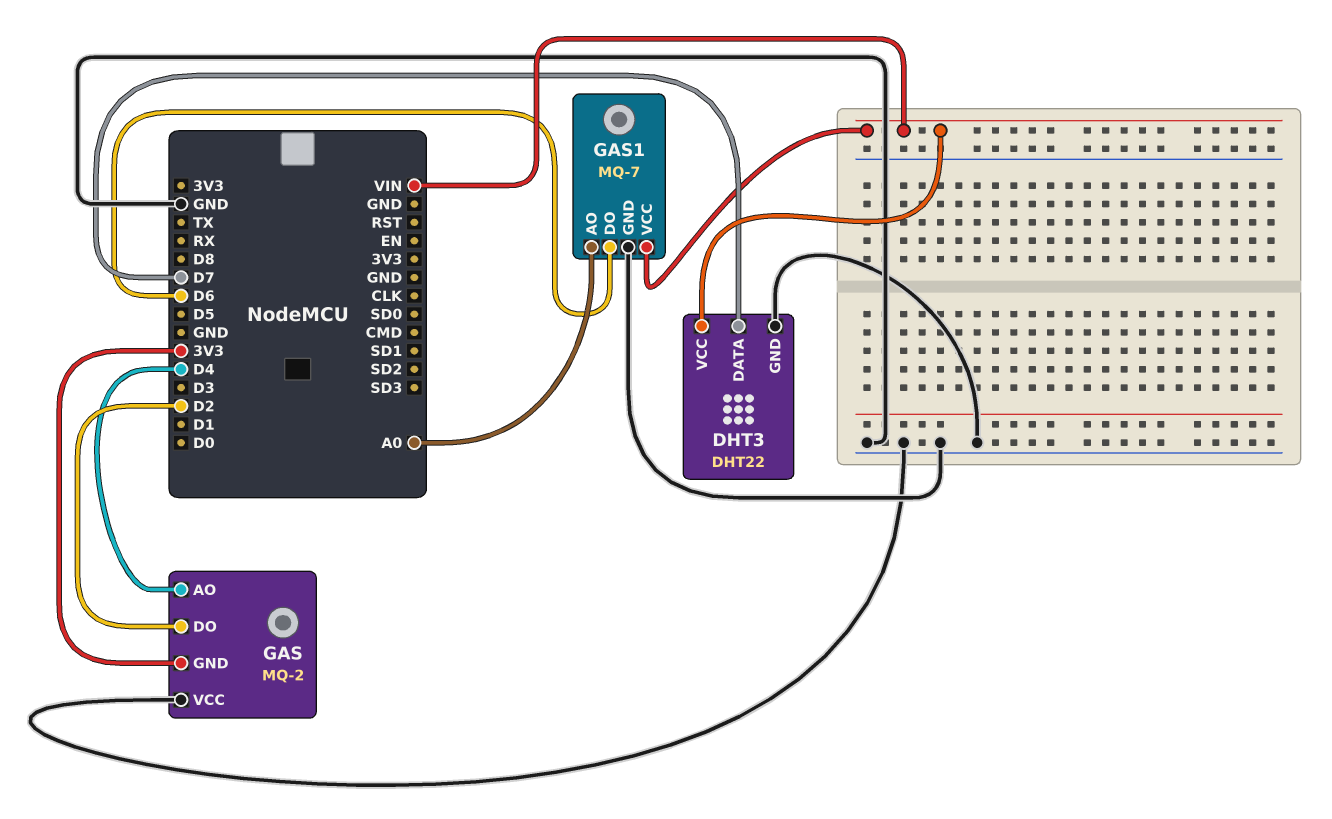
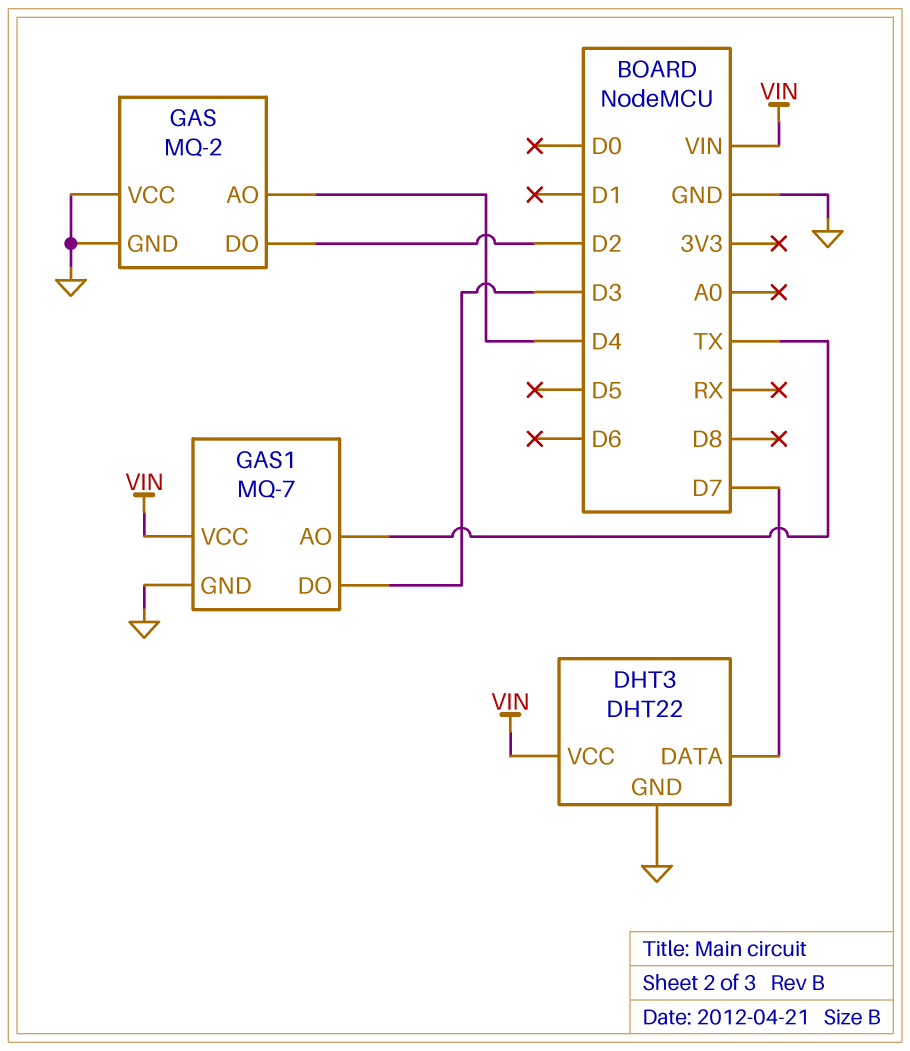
GAS pin GND: 3V3 -> GND
GAS1 pin AO: A0 -> TX
GAS1 pin DO: D6 -> D3

